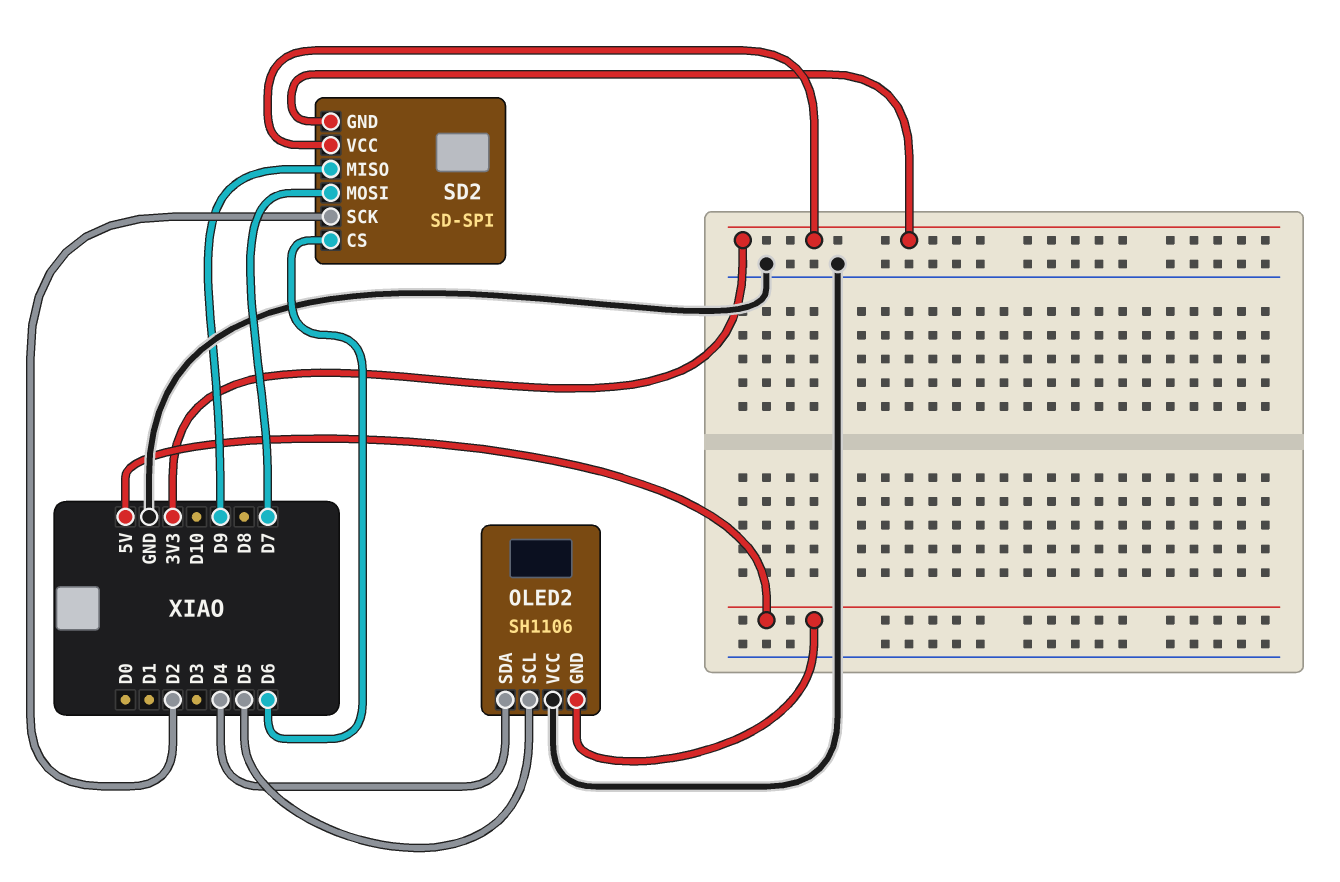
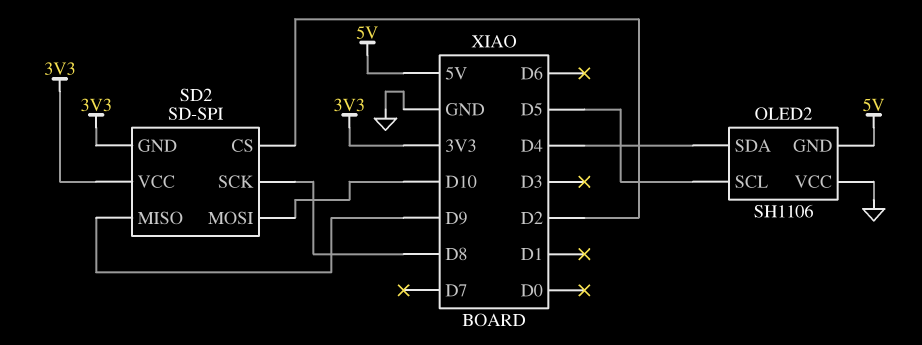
SD2 pin CS: D6 -> D2
SD2 pin MOSI: D7 -> D10
SD2 pin SCK: D2 -> D8

